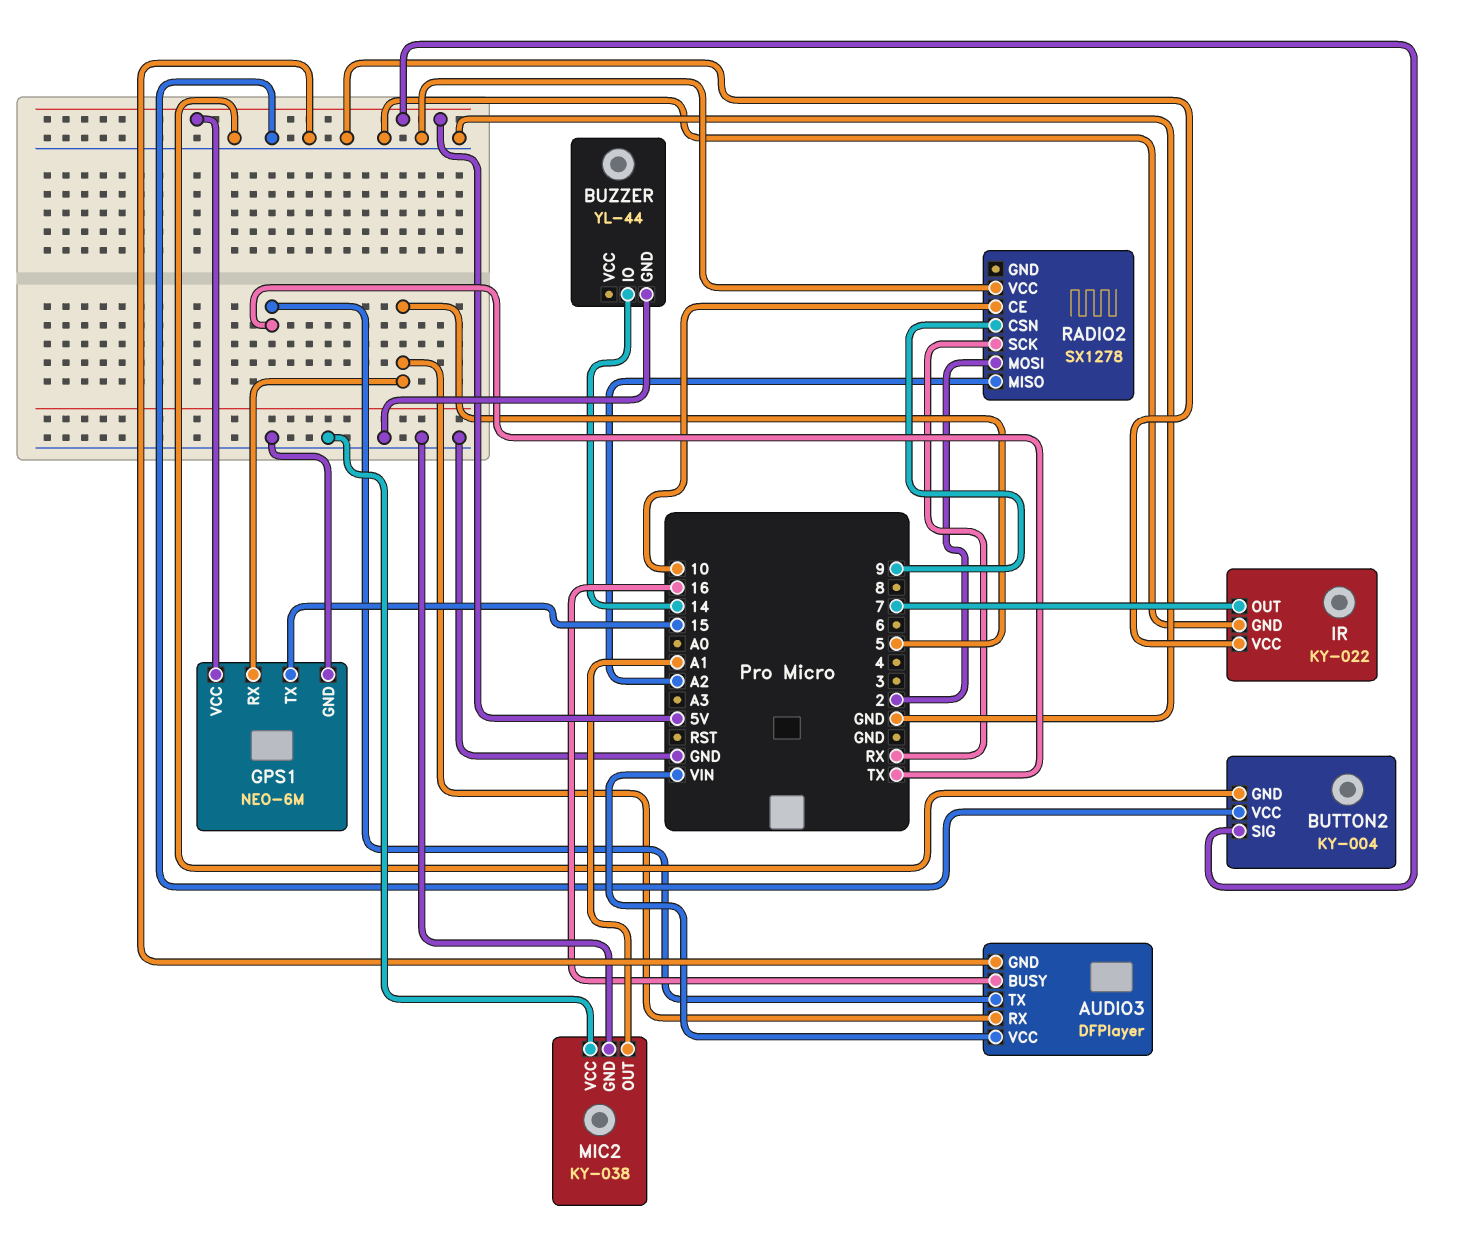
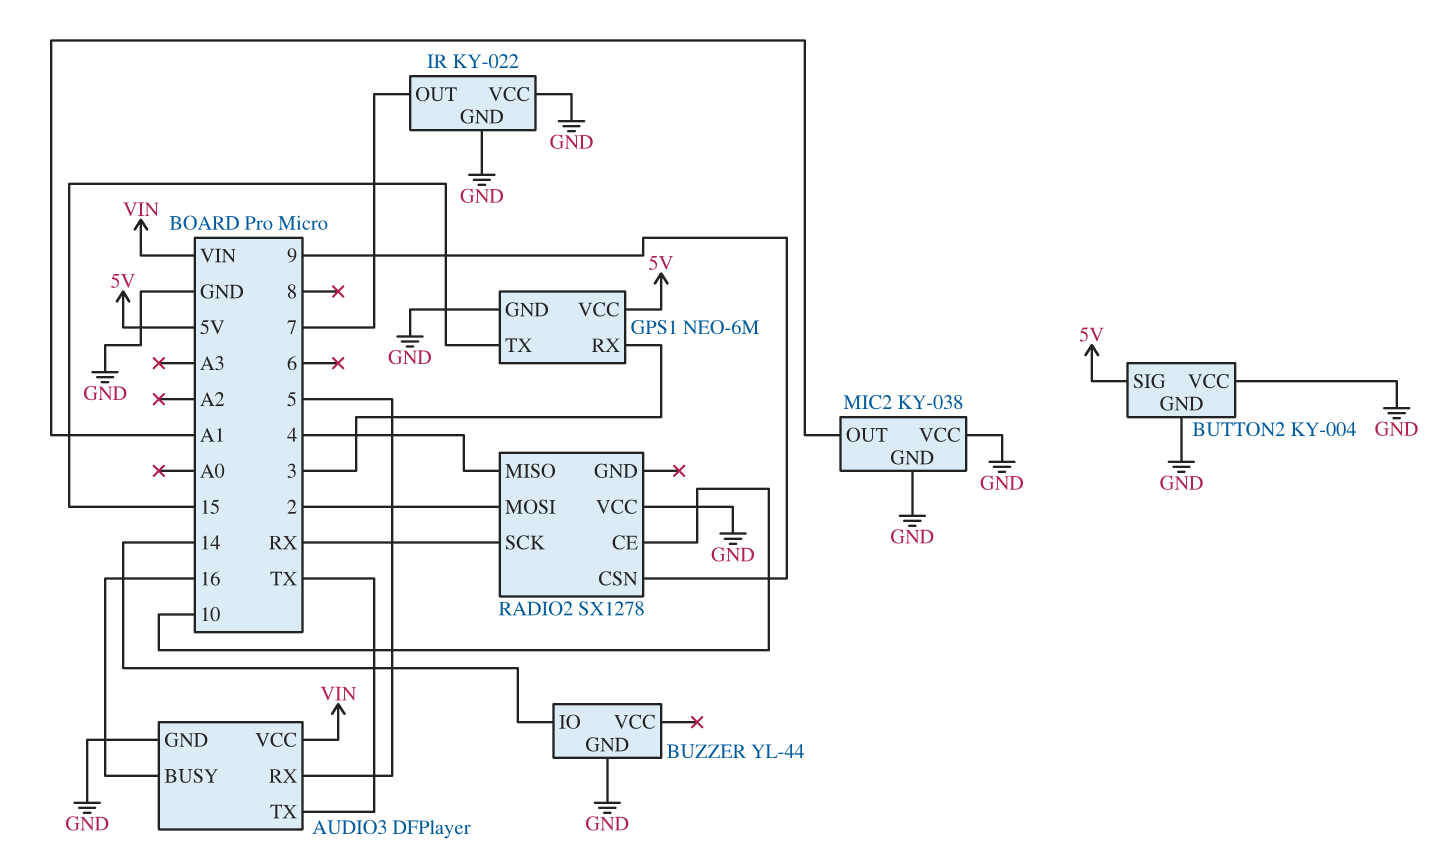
GPS1 pin RX: 5 -> 3
RADIO2 pin MISO: A2 -> 4

